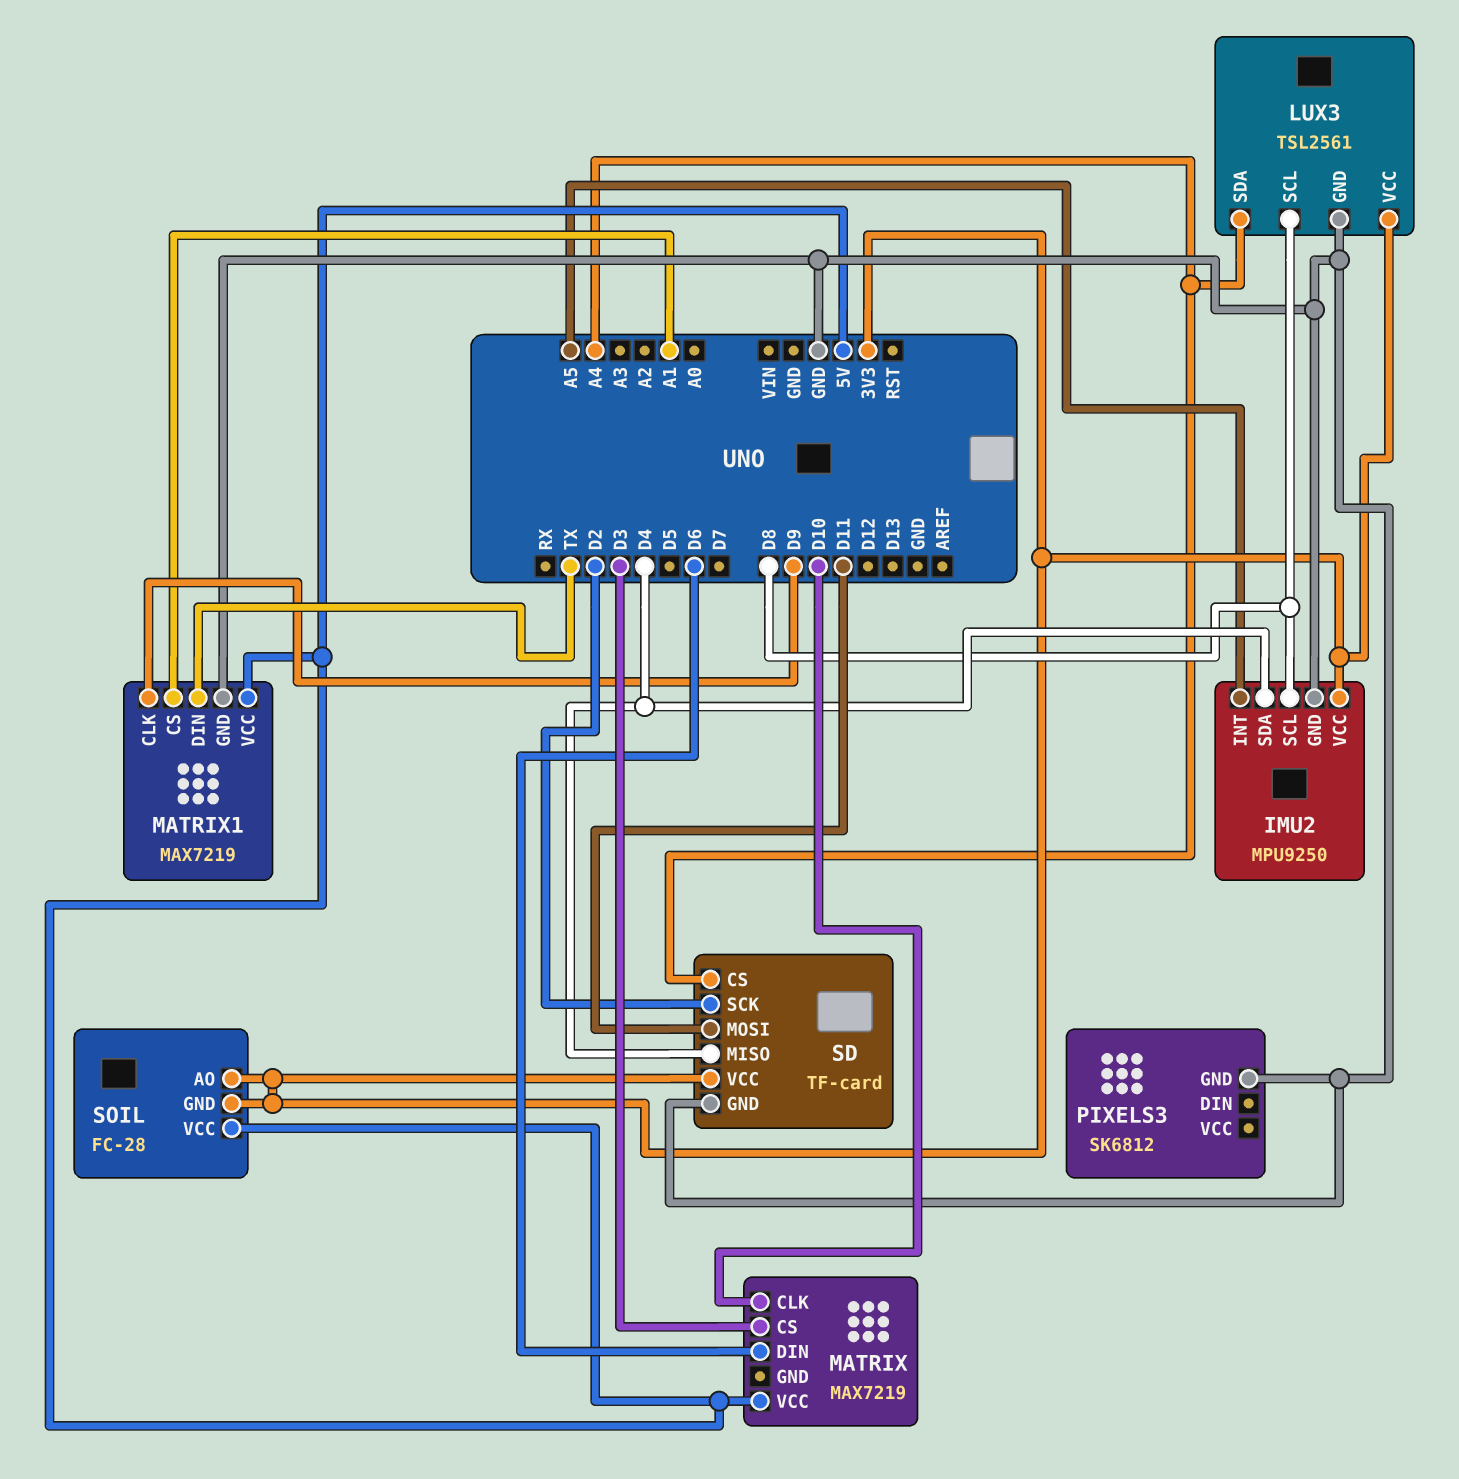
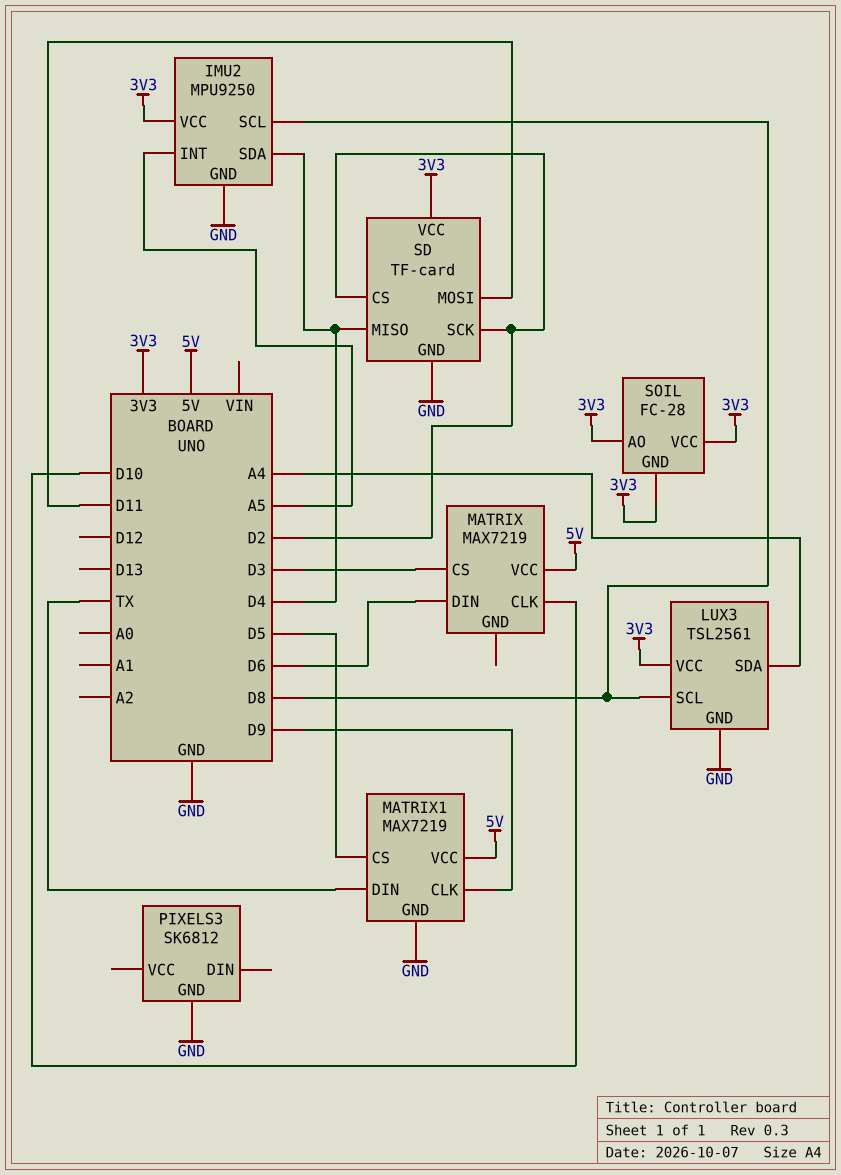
MATRIX1 pin CS: A1 -> D5
SD pin CS: A4 -> D2
SOIL pin VCC: 5V -> 3V3

